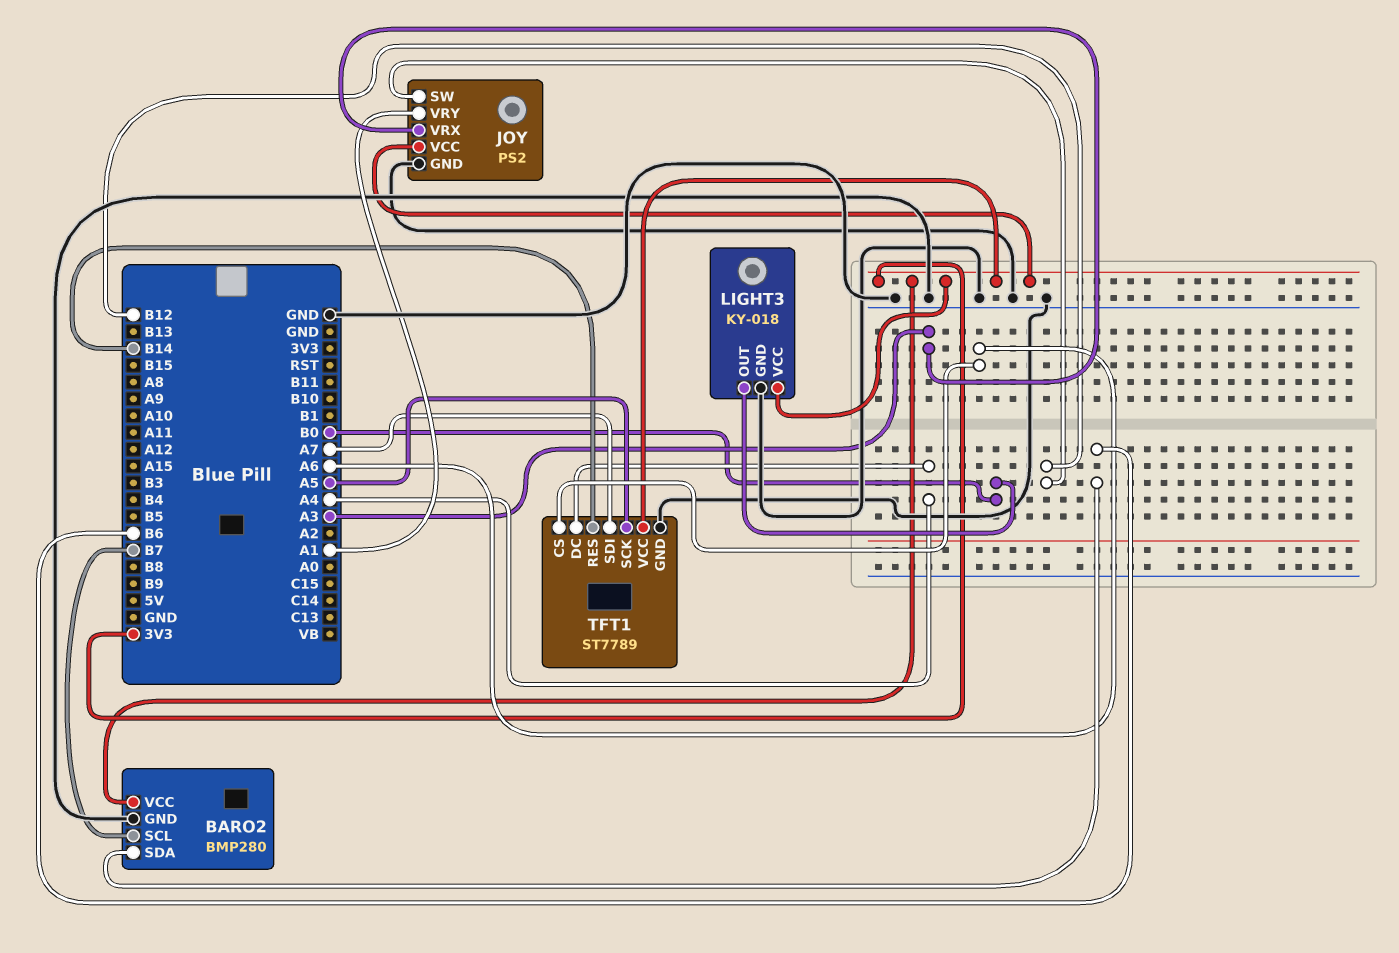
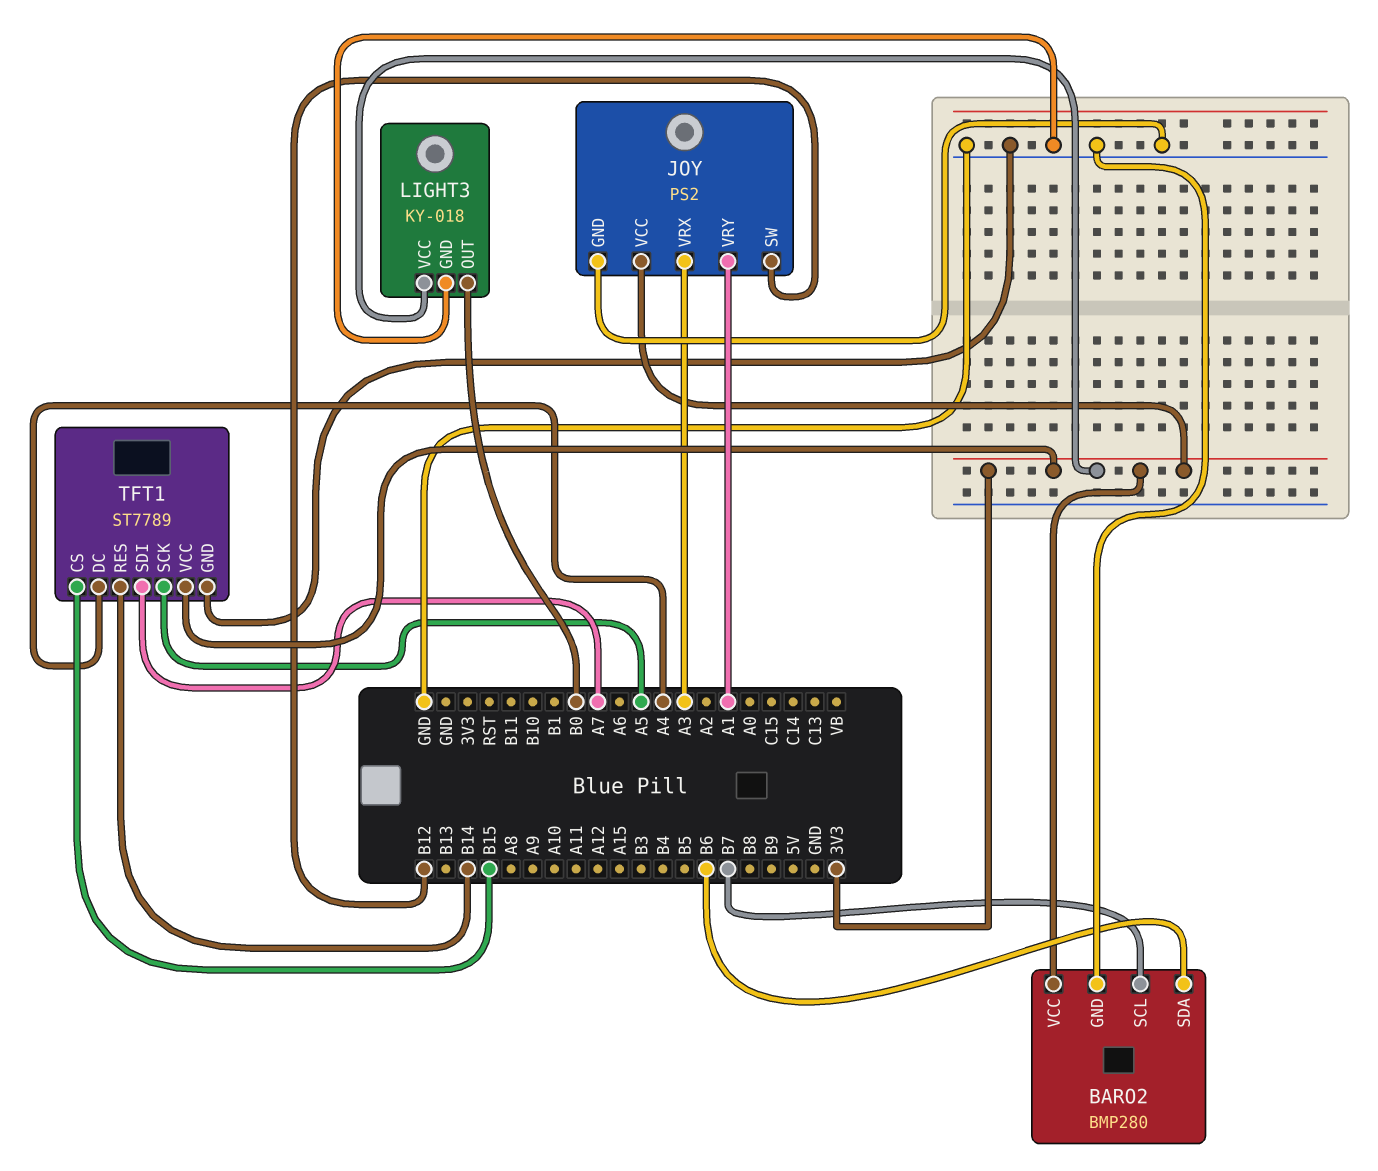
TFT1 pin CS: A6 -> B15

